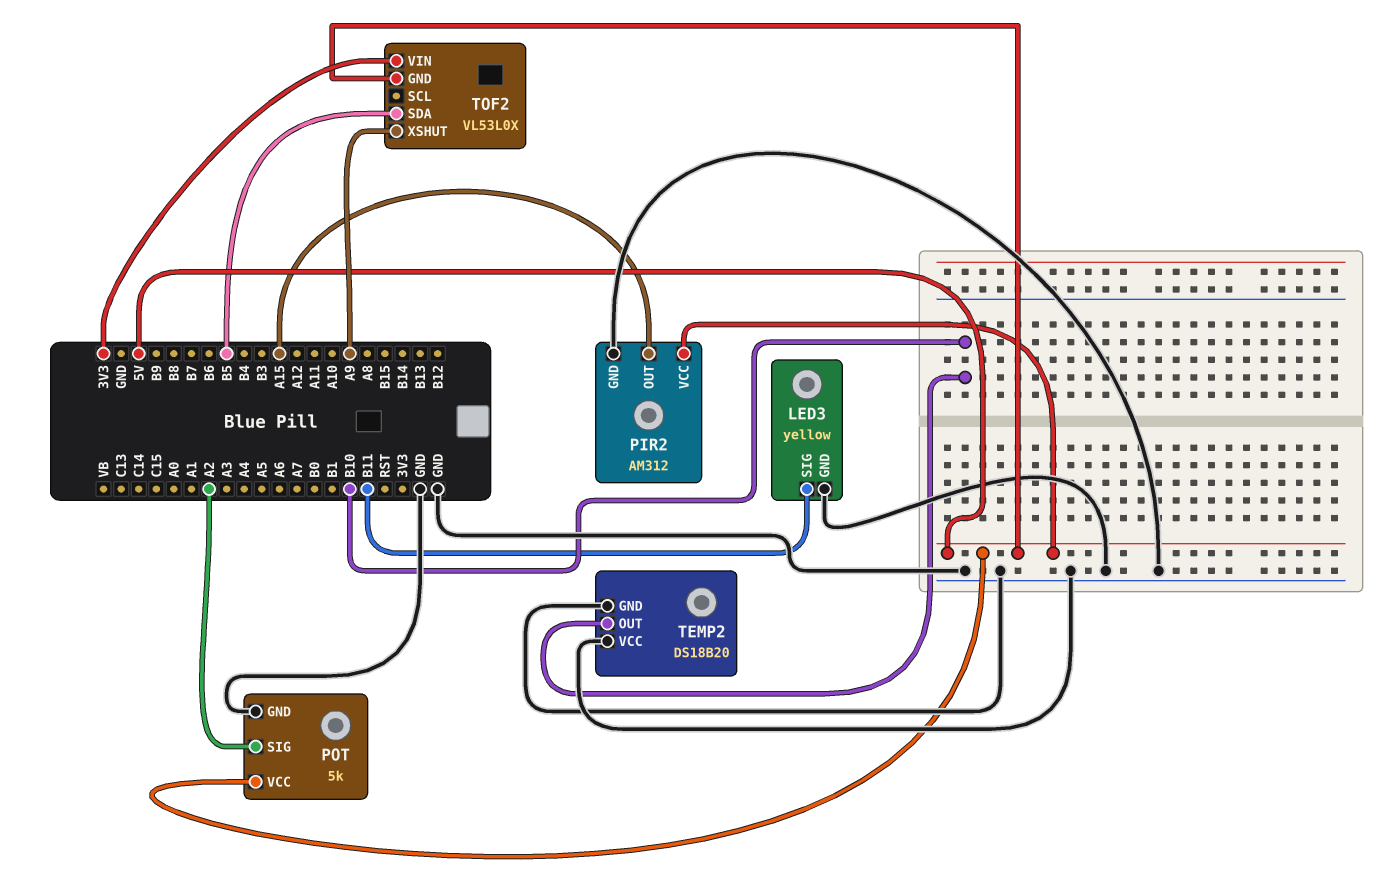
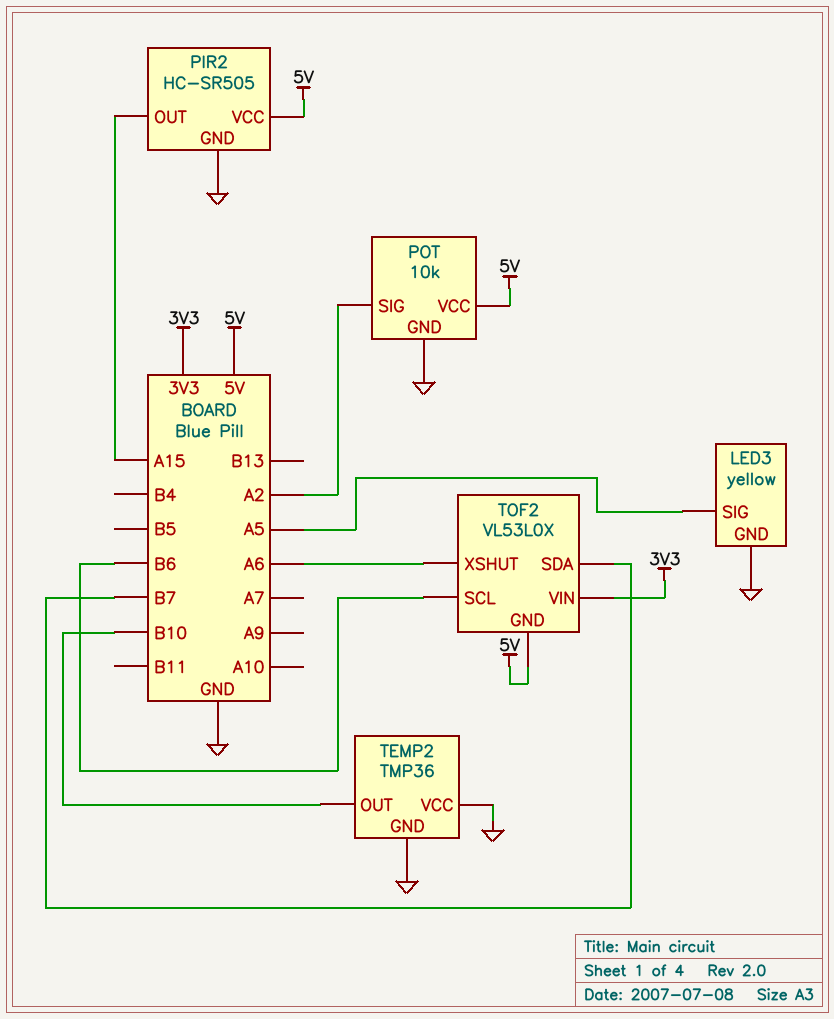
LED3 pin SIG: B11 -> A5
PIR2: AM312 -> HC-SR505
POT: 5k -> 10k
TEMP2: DS18B20 -> TMP36
TOF2 pin SCL: none -> B6
TOF2 pin SDA: B5 -> B7
TOF2 pin XSHUT: A9 -> A6

